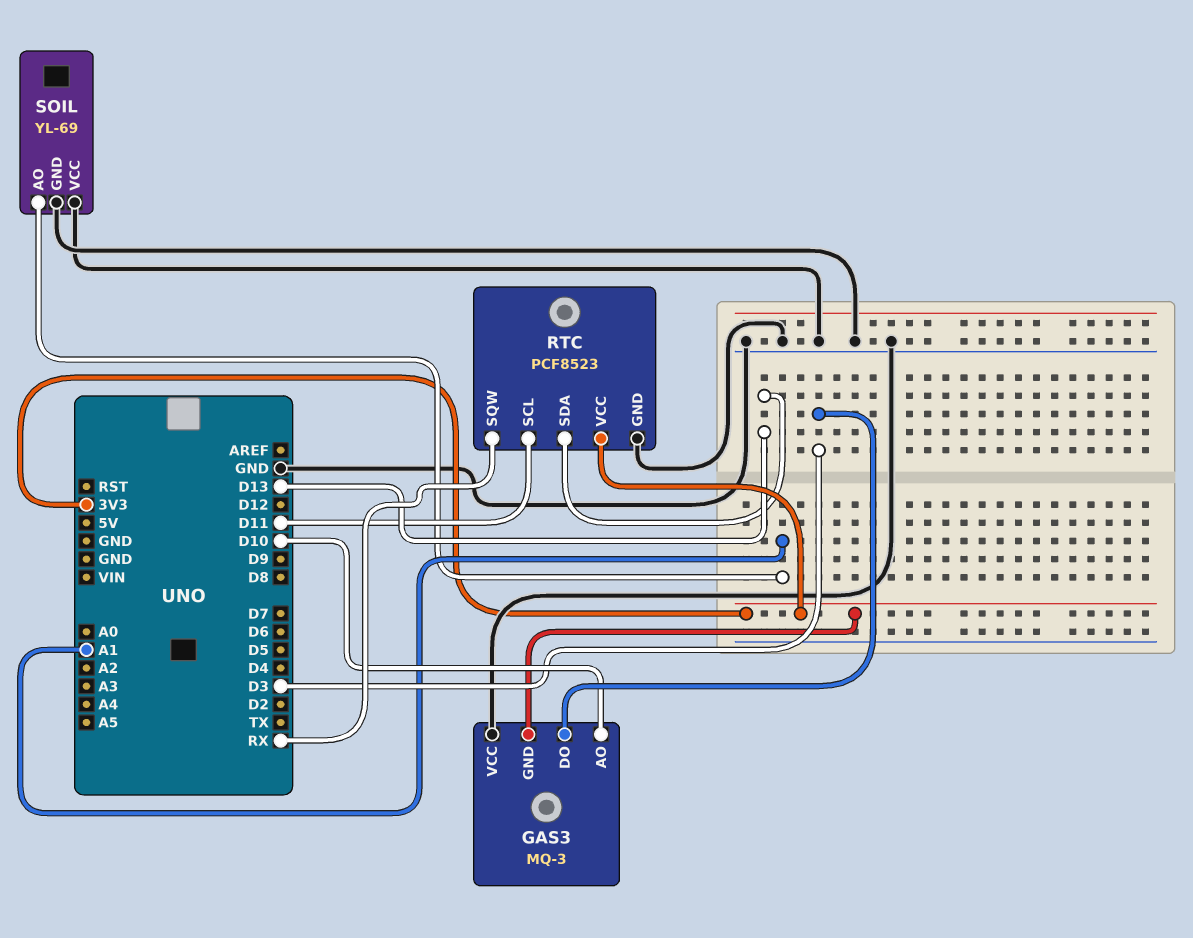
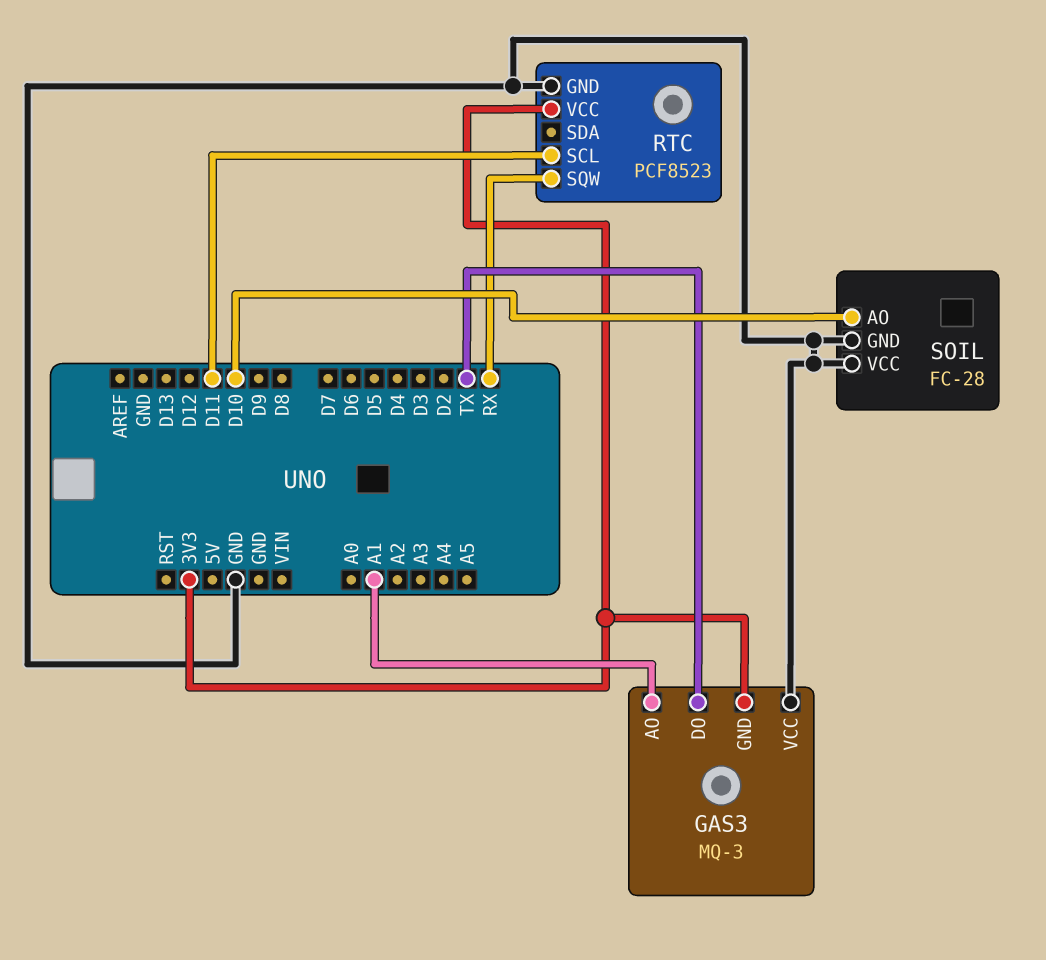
GAS3 pin AO: D10 -> A1
GAS3 pin DO: D3 -> TX
RTC pin SDA: D13 -> none
SOIL: YL-69 -> FC-28
SOIL pin AO: A1 -> D10

